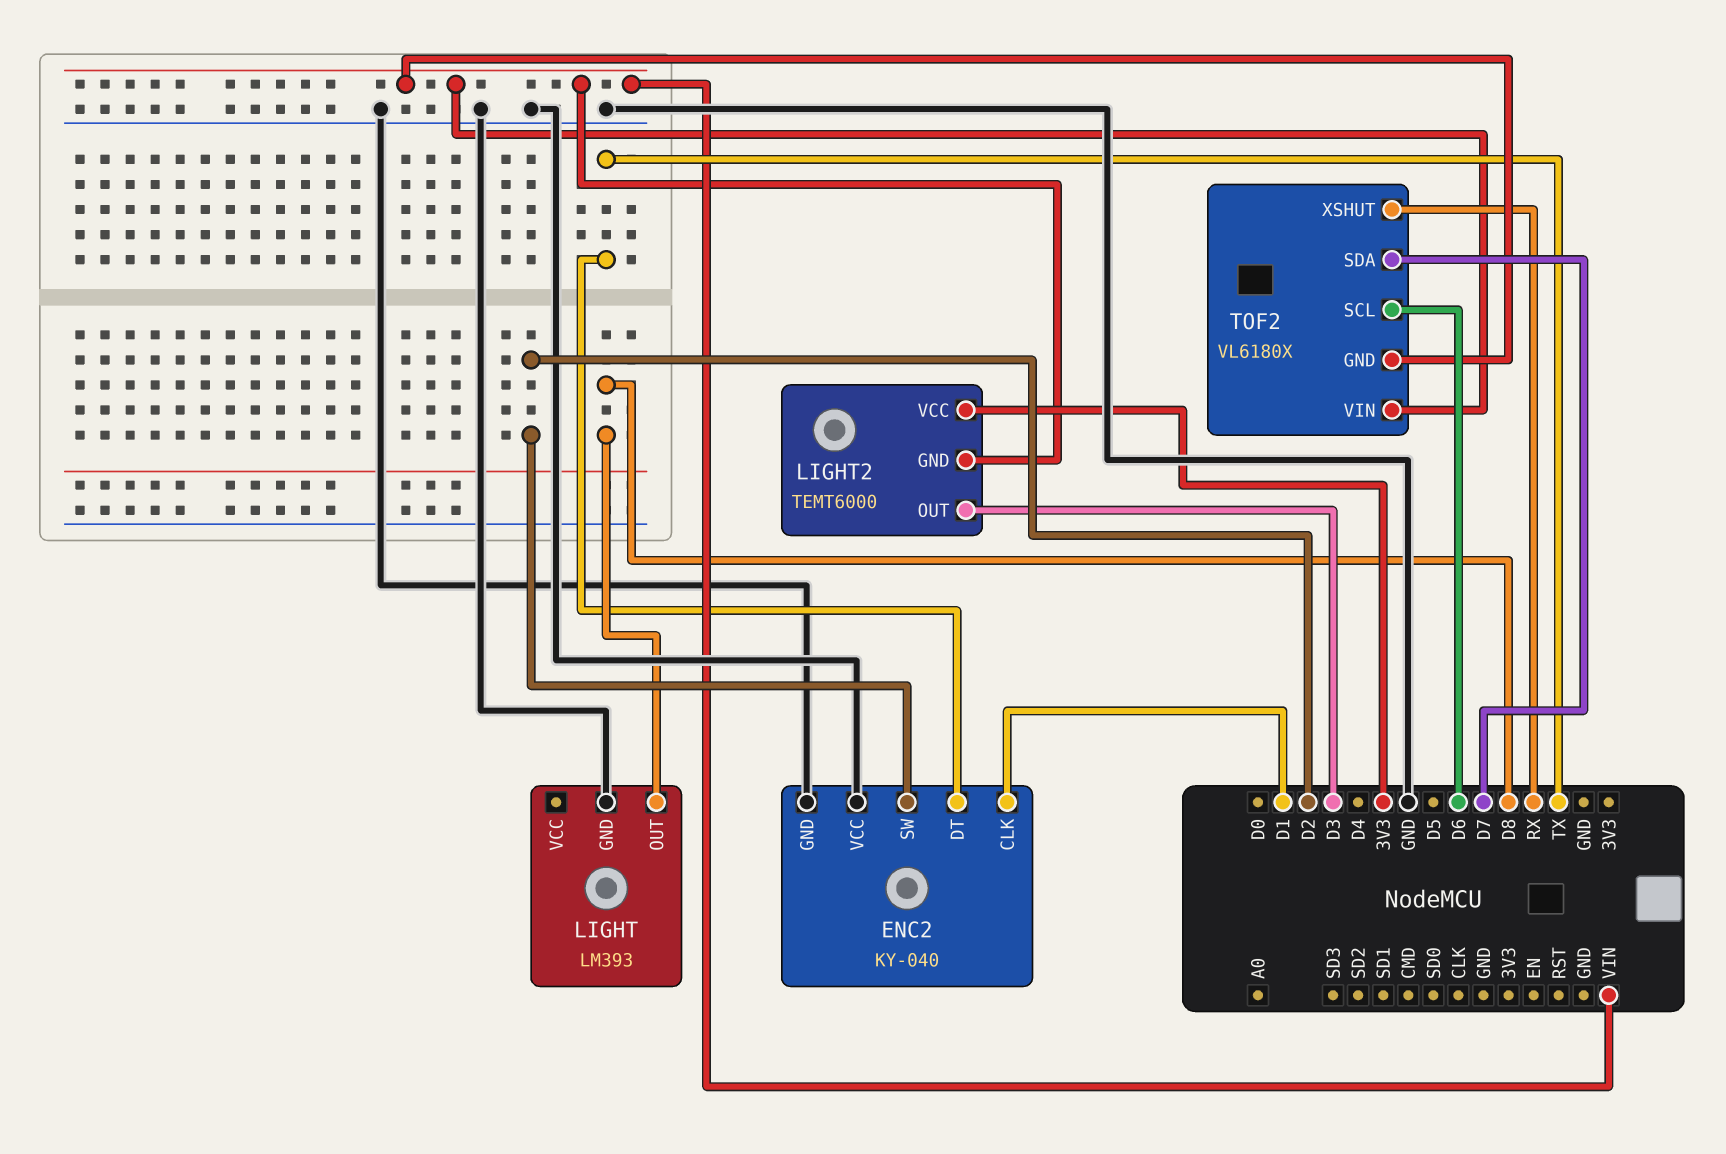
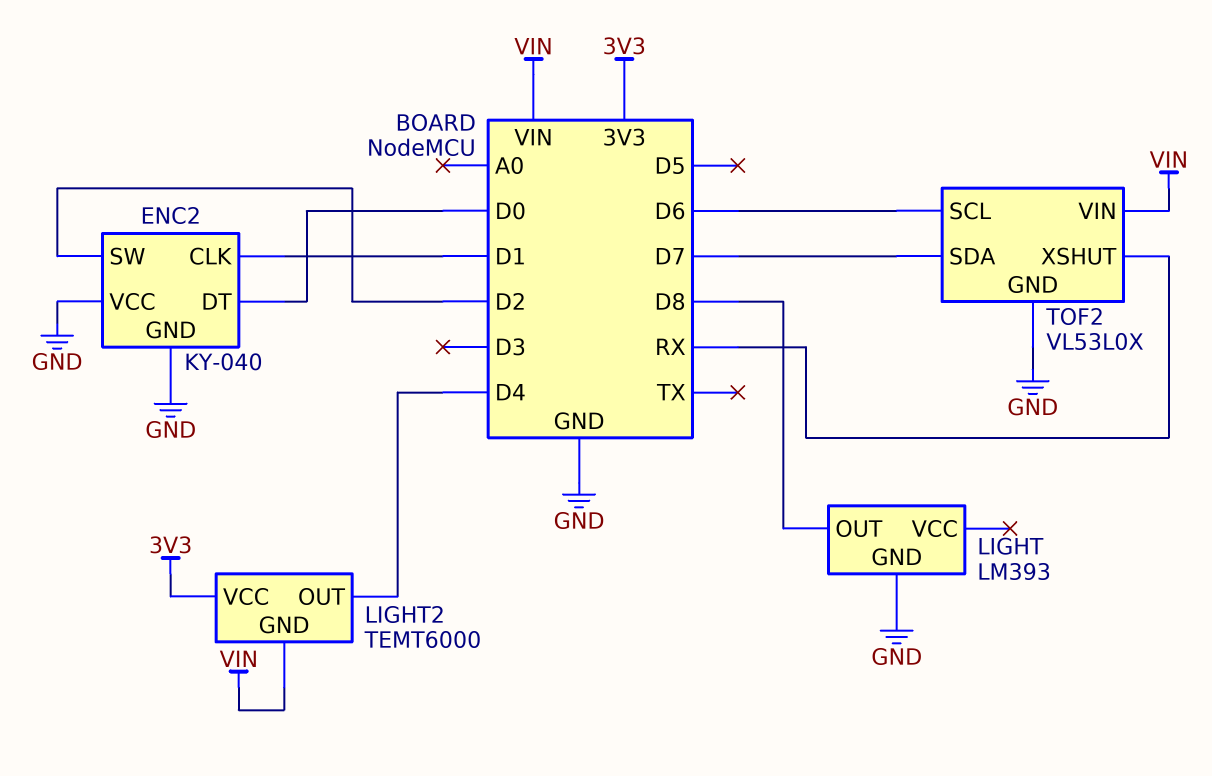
ENC2 pin DT: TX -> D0
LIGHT2 pin OUT: D3 -> D4
TOF2: VL6180X -> VL53L0X
TOF2 pin GND: VIN -> GND

